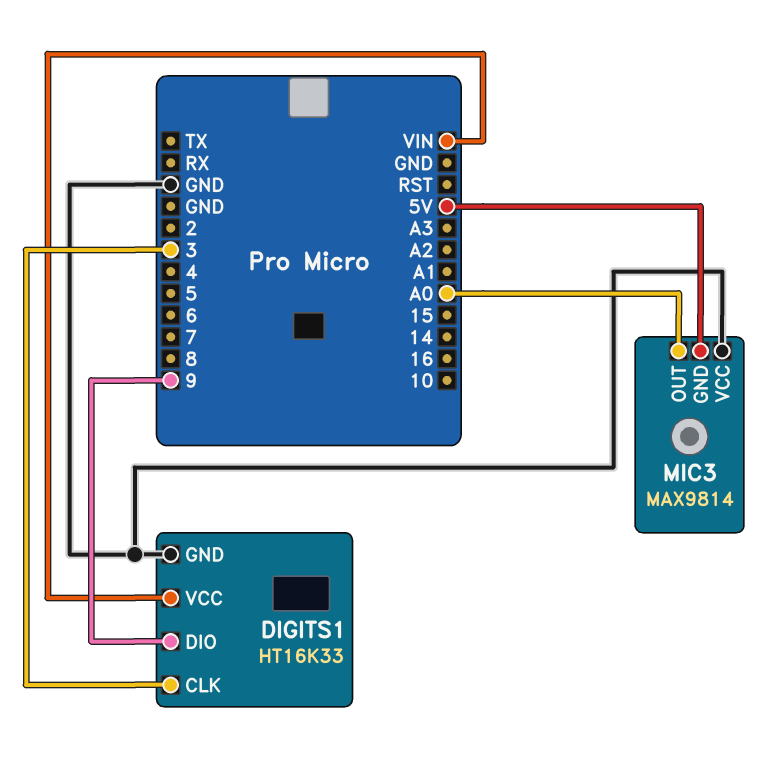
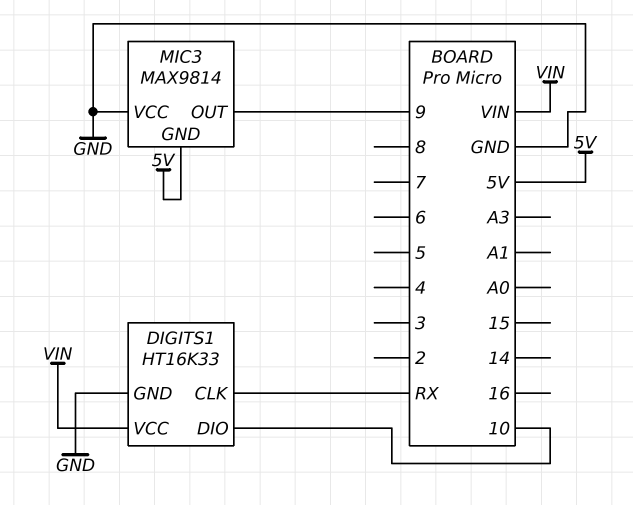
DIGITS1 pin CLK: 3 -> RX
DIGITS1 pin DIO: 9 -> 10
MIC3 pin OUT: A0 -> 9

